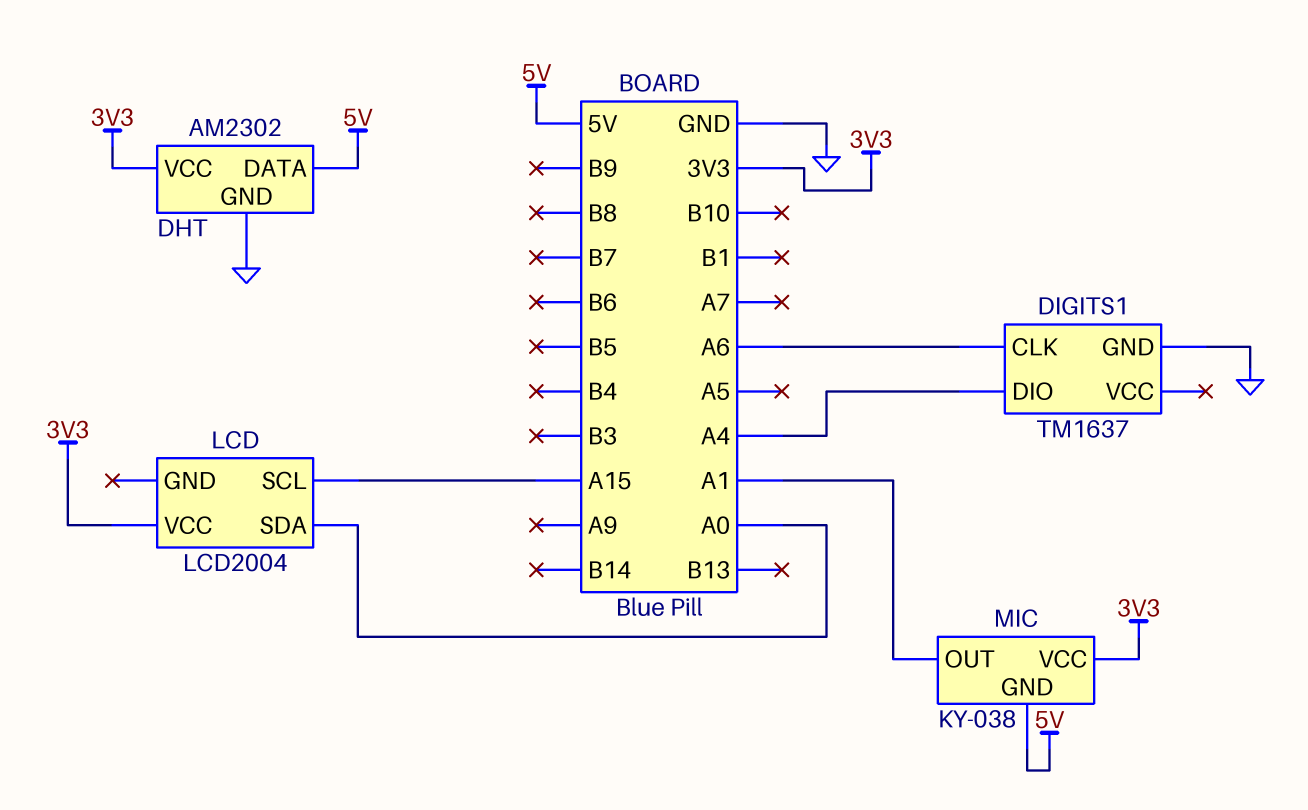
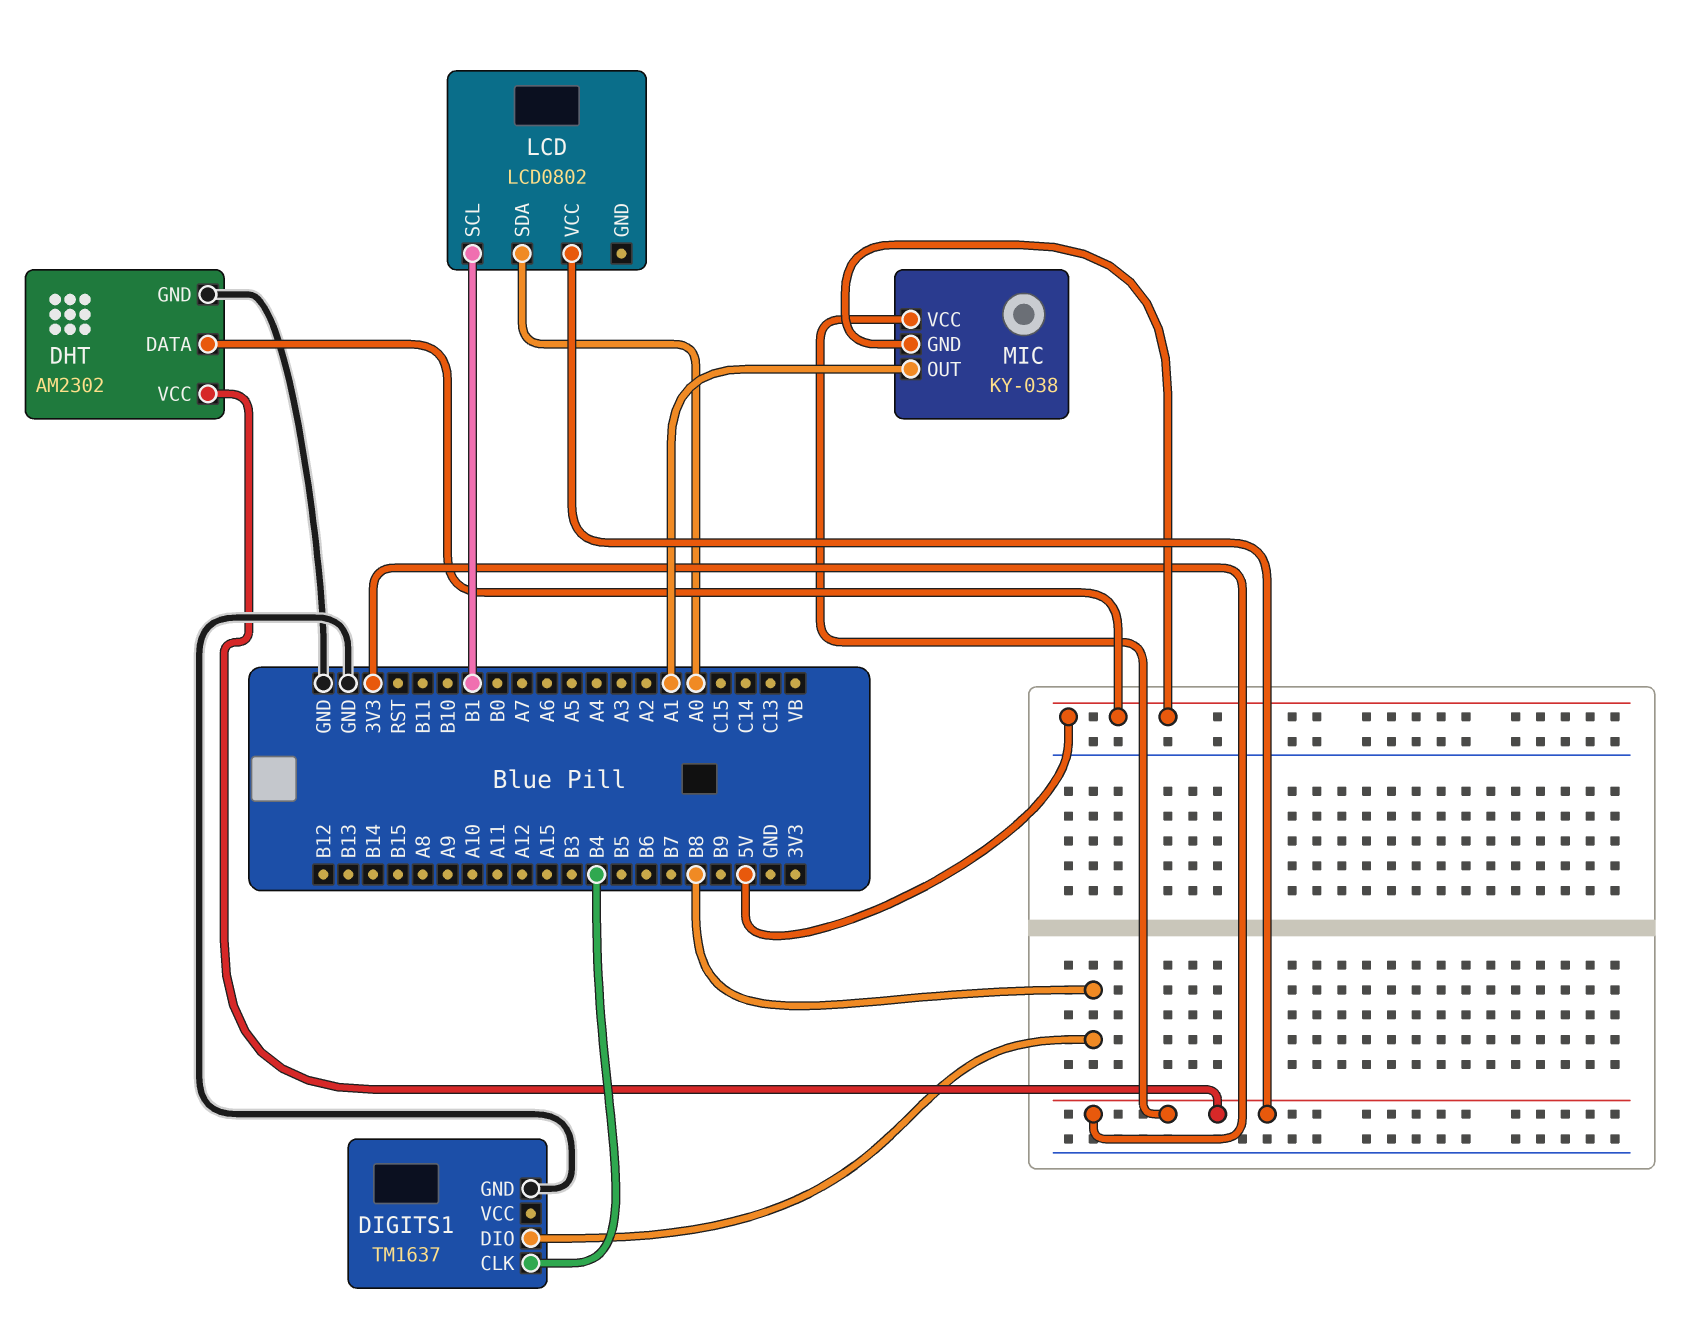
DIGITS1 pin CLK: A6 -> B4
DIGITS1 pin DIO: A4 -> B8
LCD: LCD2004 -> LCD0802
LCD pin SCL: A15 -> B1

